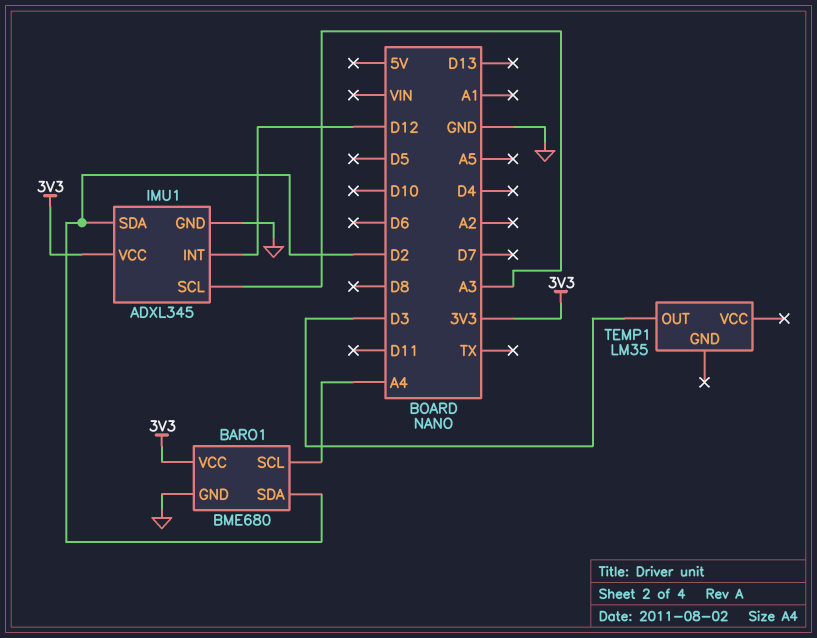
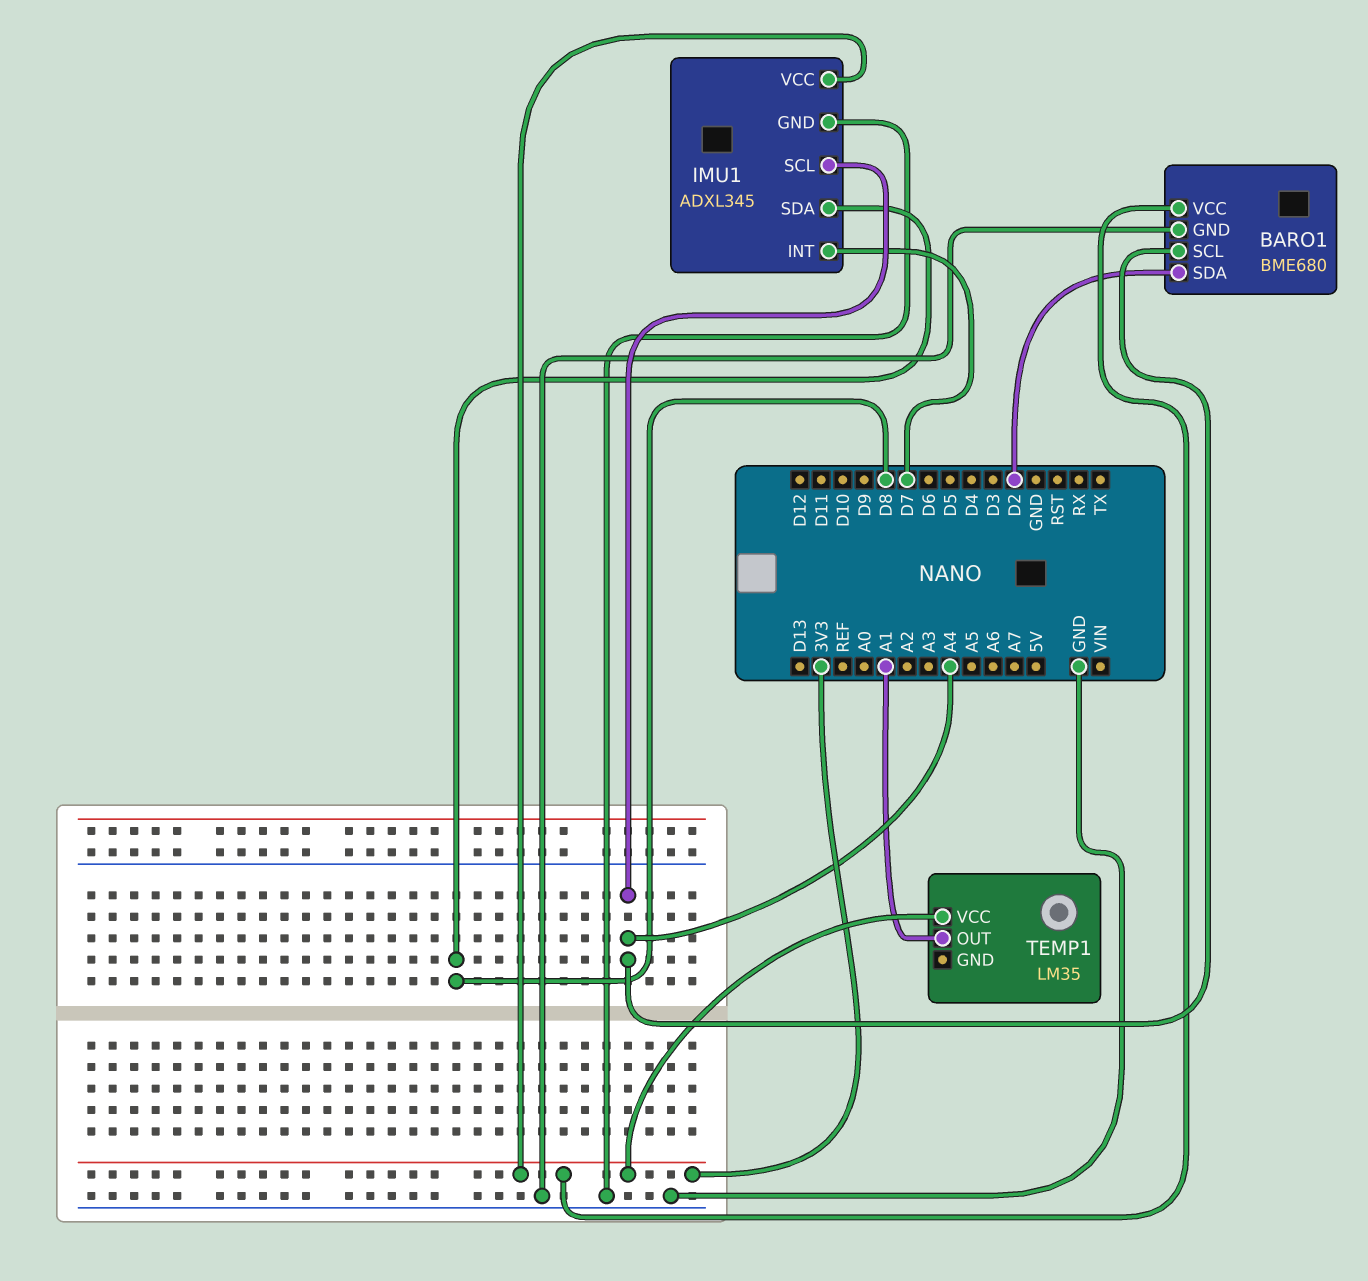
IMU1 pin INT: D12 -> D7
IMU1 pin SCL: A3 -> A4
IMU1 pin SDA: D2 -> D8
TEMP1 pin OUT: D3 -> A1
TEMP1 pin VCC: none -> 3V3

